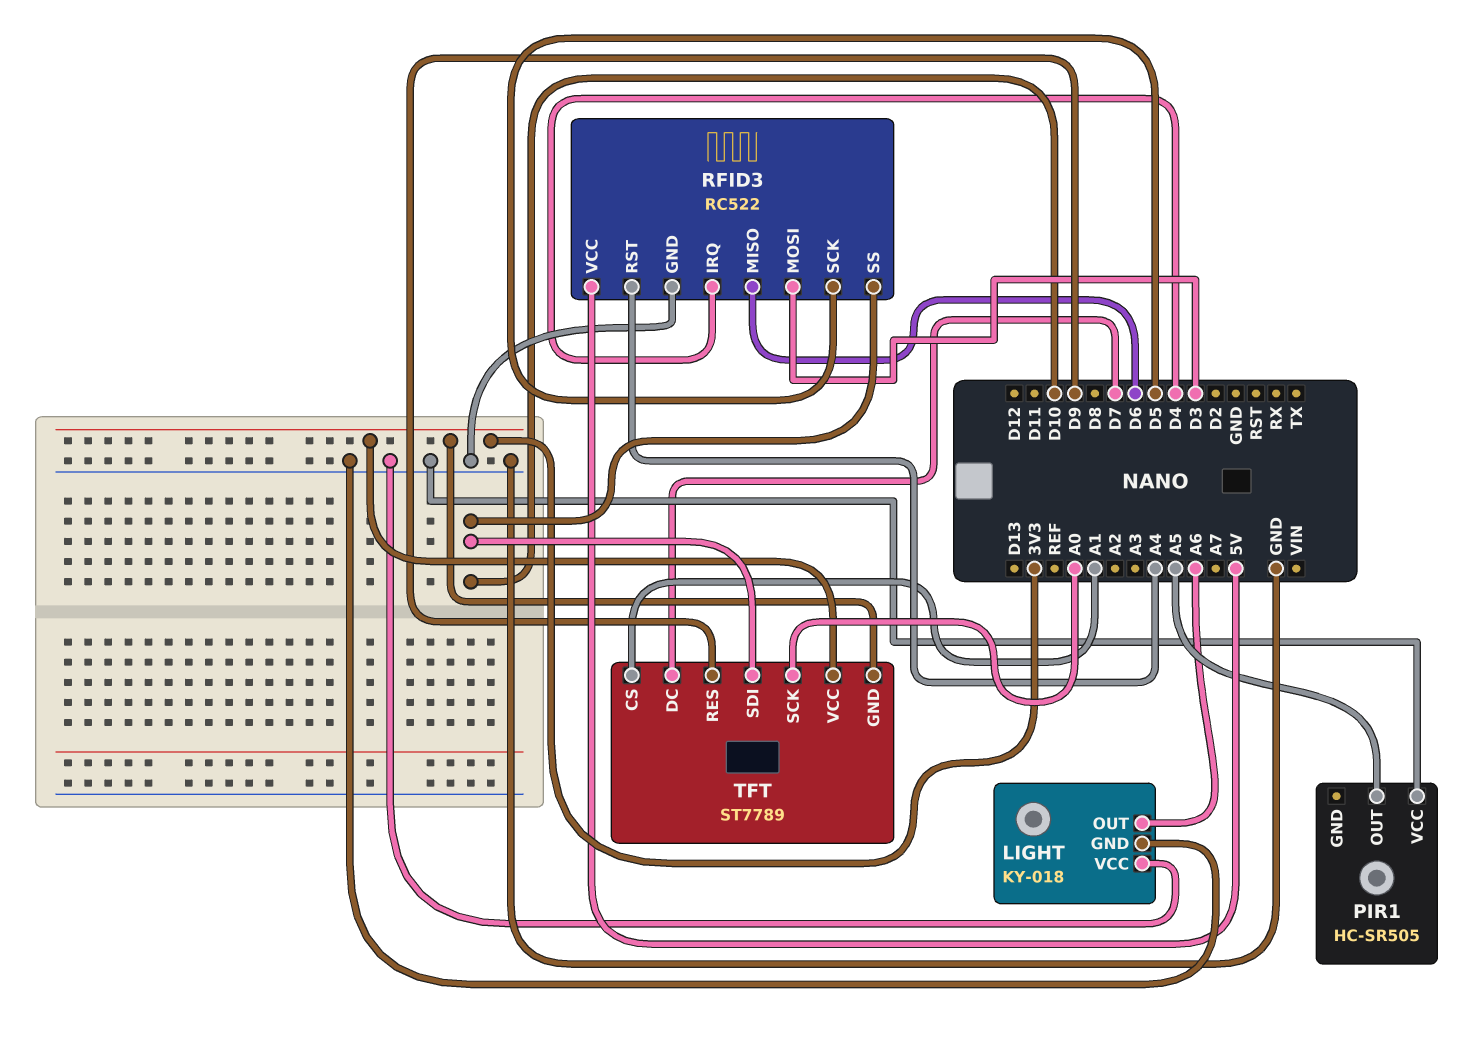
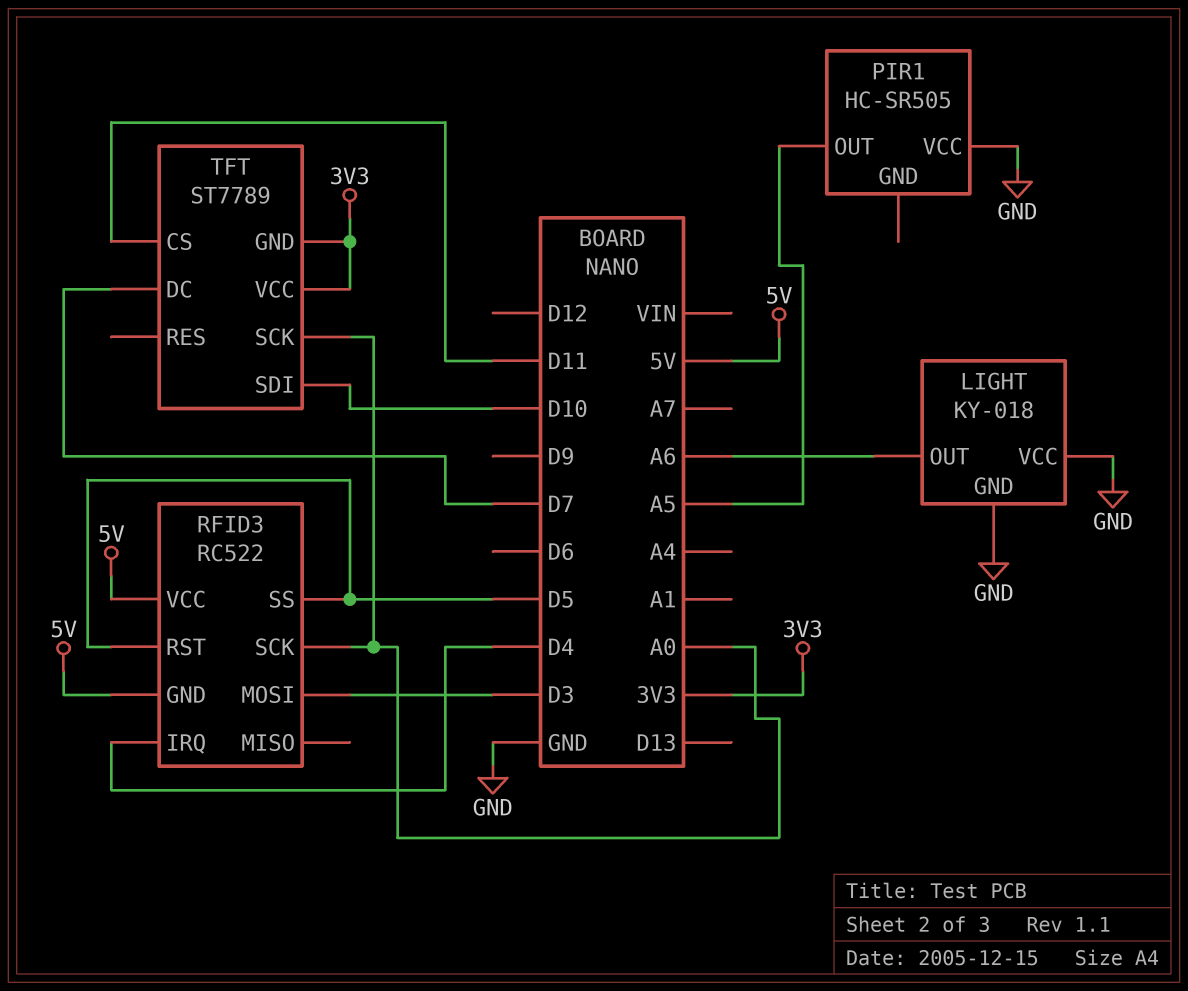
RFID3 pin GND: GND -> 5V
RFID3 pin MISO: D6 -> none
RFID3 pin RST: A4 -> D5
RFID3 pin SCK: D5 -> A0
RFID3 pin SS: D10 -> D5
TFT pin CS: A1 -> D11
TFT pin RES: D9 -> none

